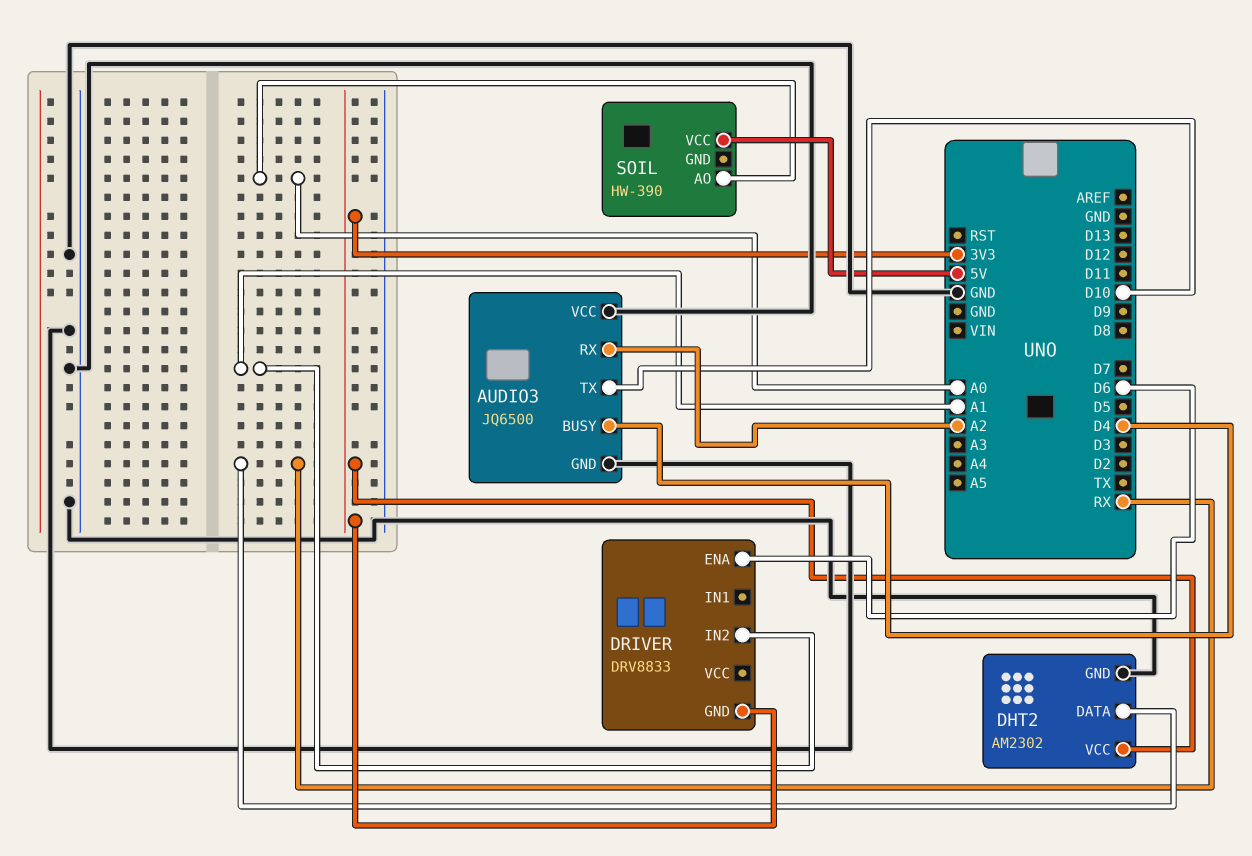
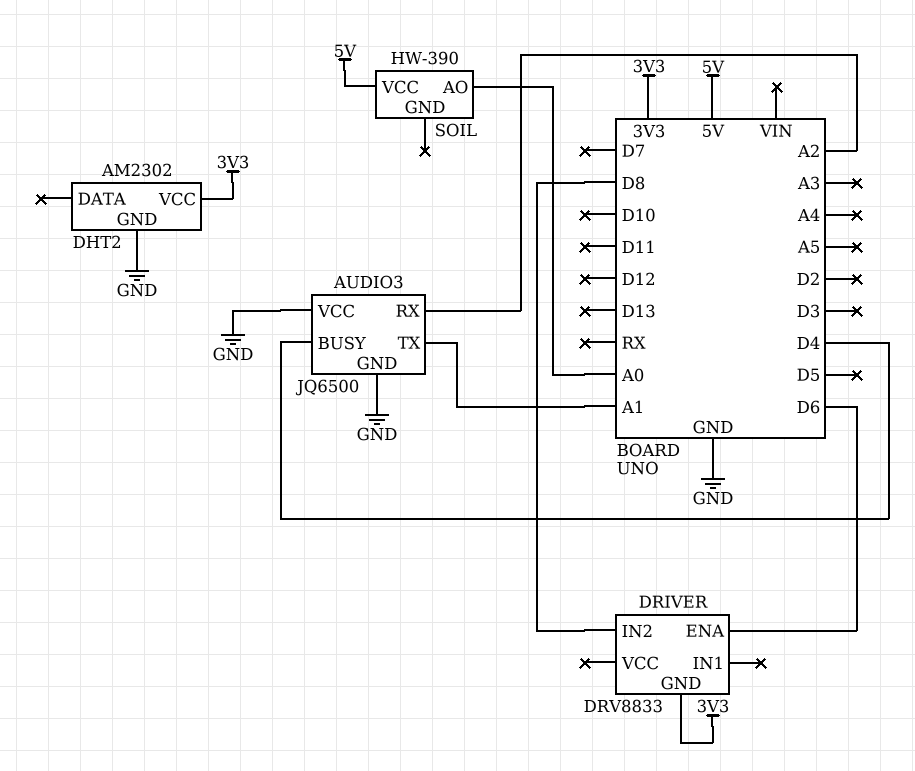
AUDIO3 pin TX: D10 -> A1
DHT2 pin DATA: RX -> none
DRIVER pin IN2: A1 -> D8

